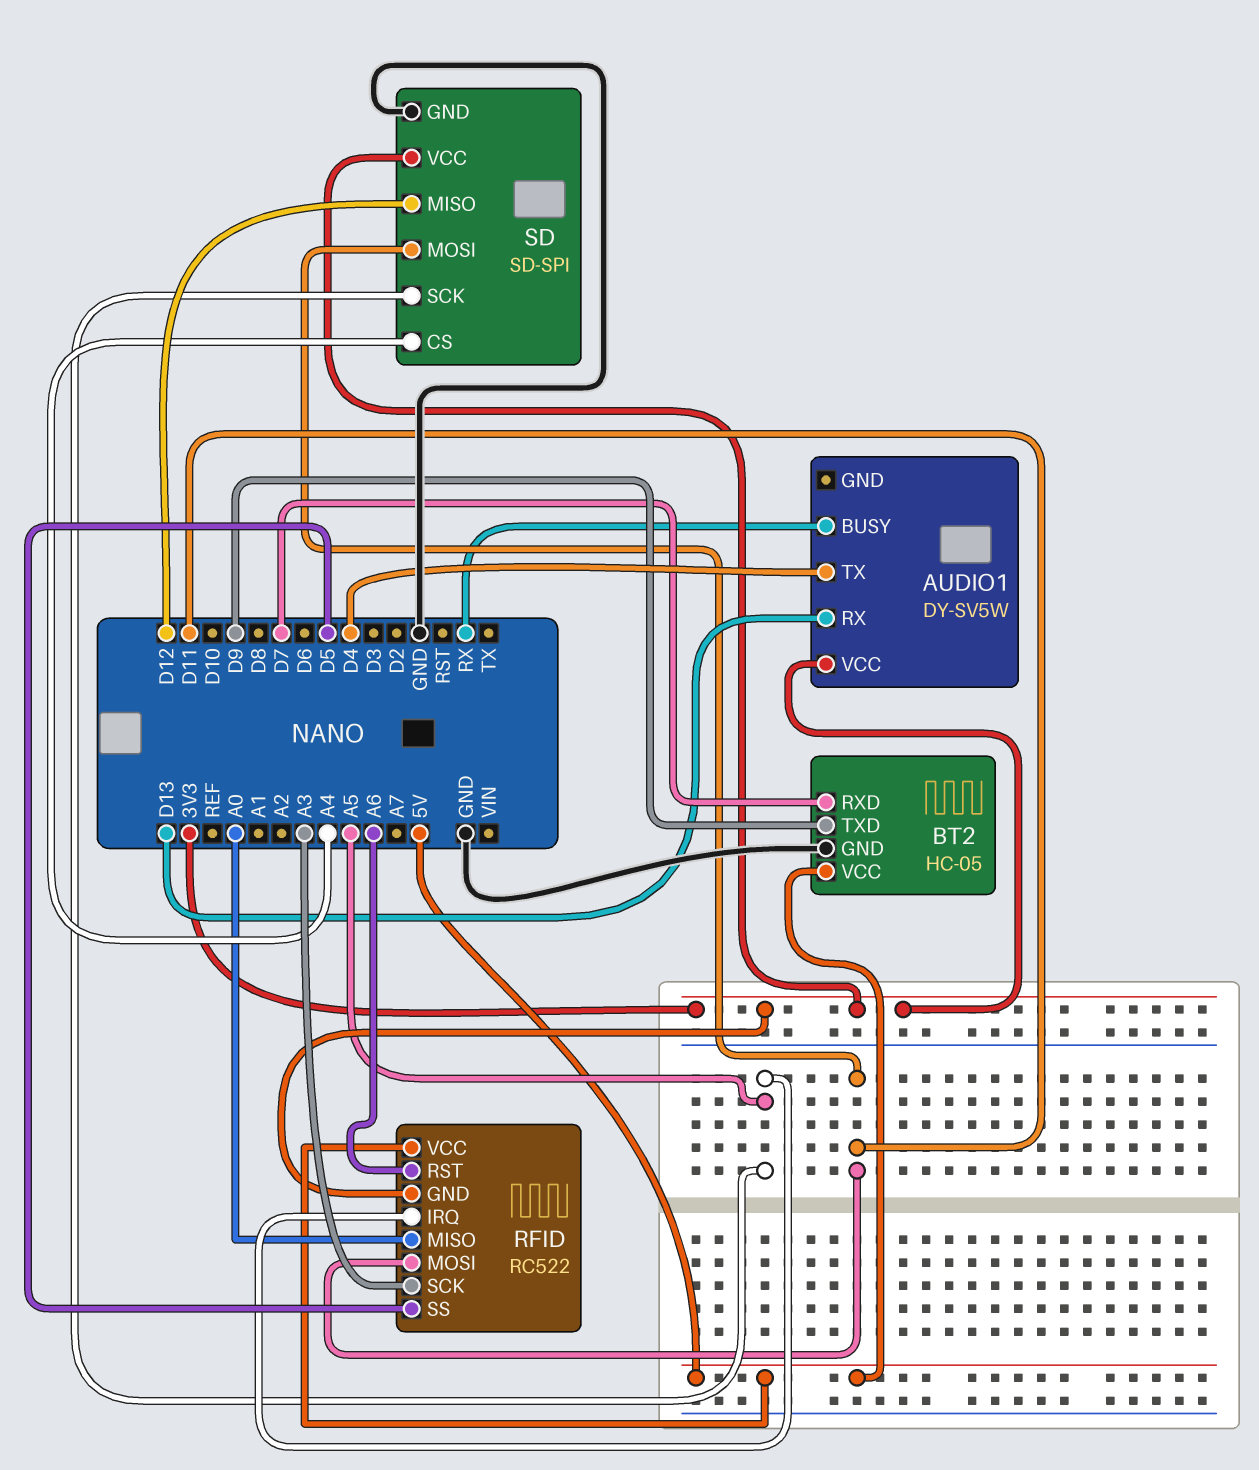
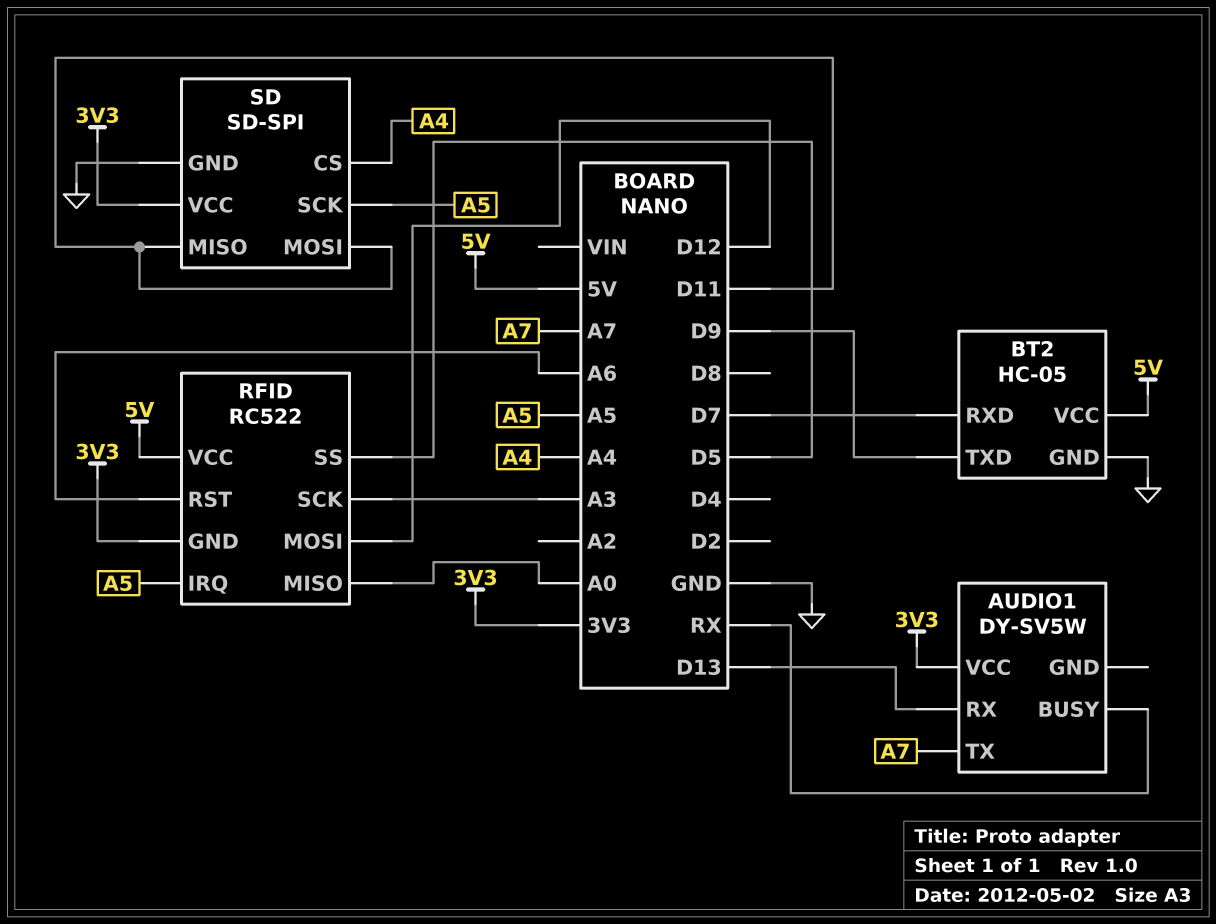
AUDIO1 pin TX: D4 -> A7
RFID pin MOSI: D11 -> D12
SD pin MISO: D12 -> D11

